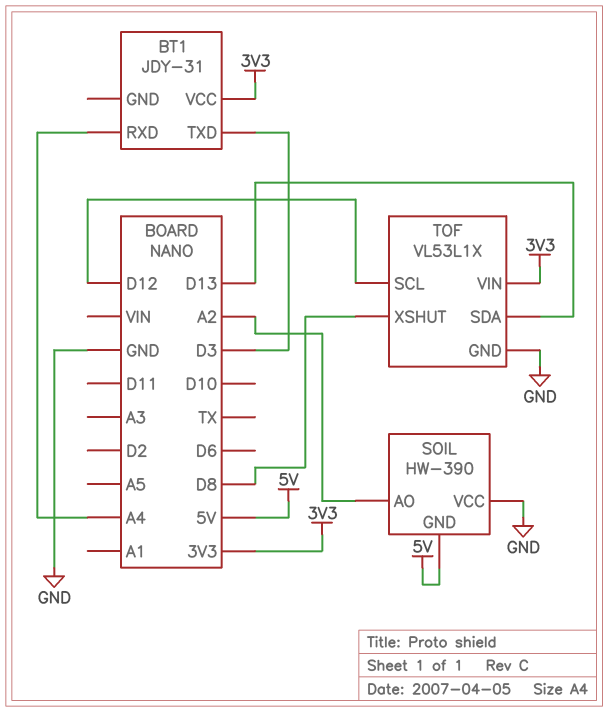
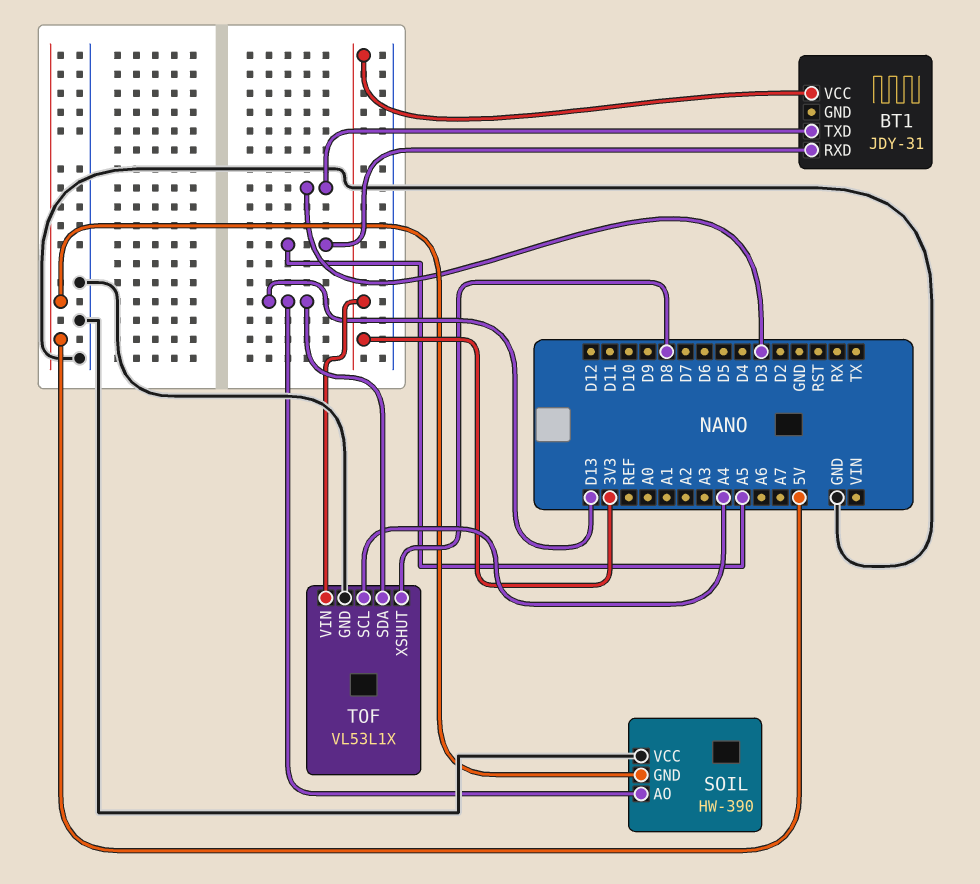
BT1 pin RXD: A4 -> A5
SOIL pin AO: A2 -> D13
TOF pin SCL: D12 -> A4

